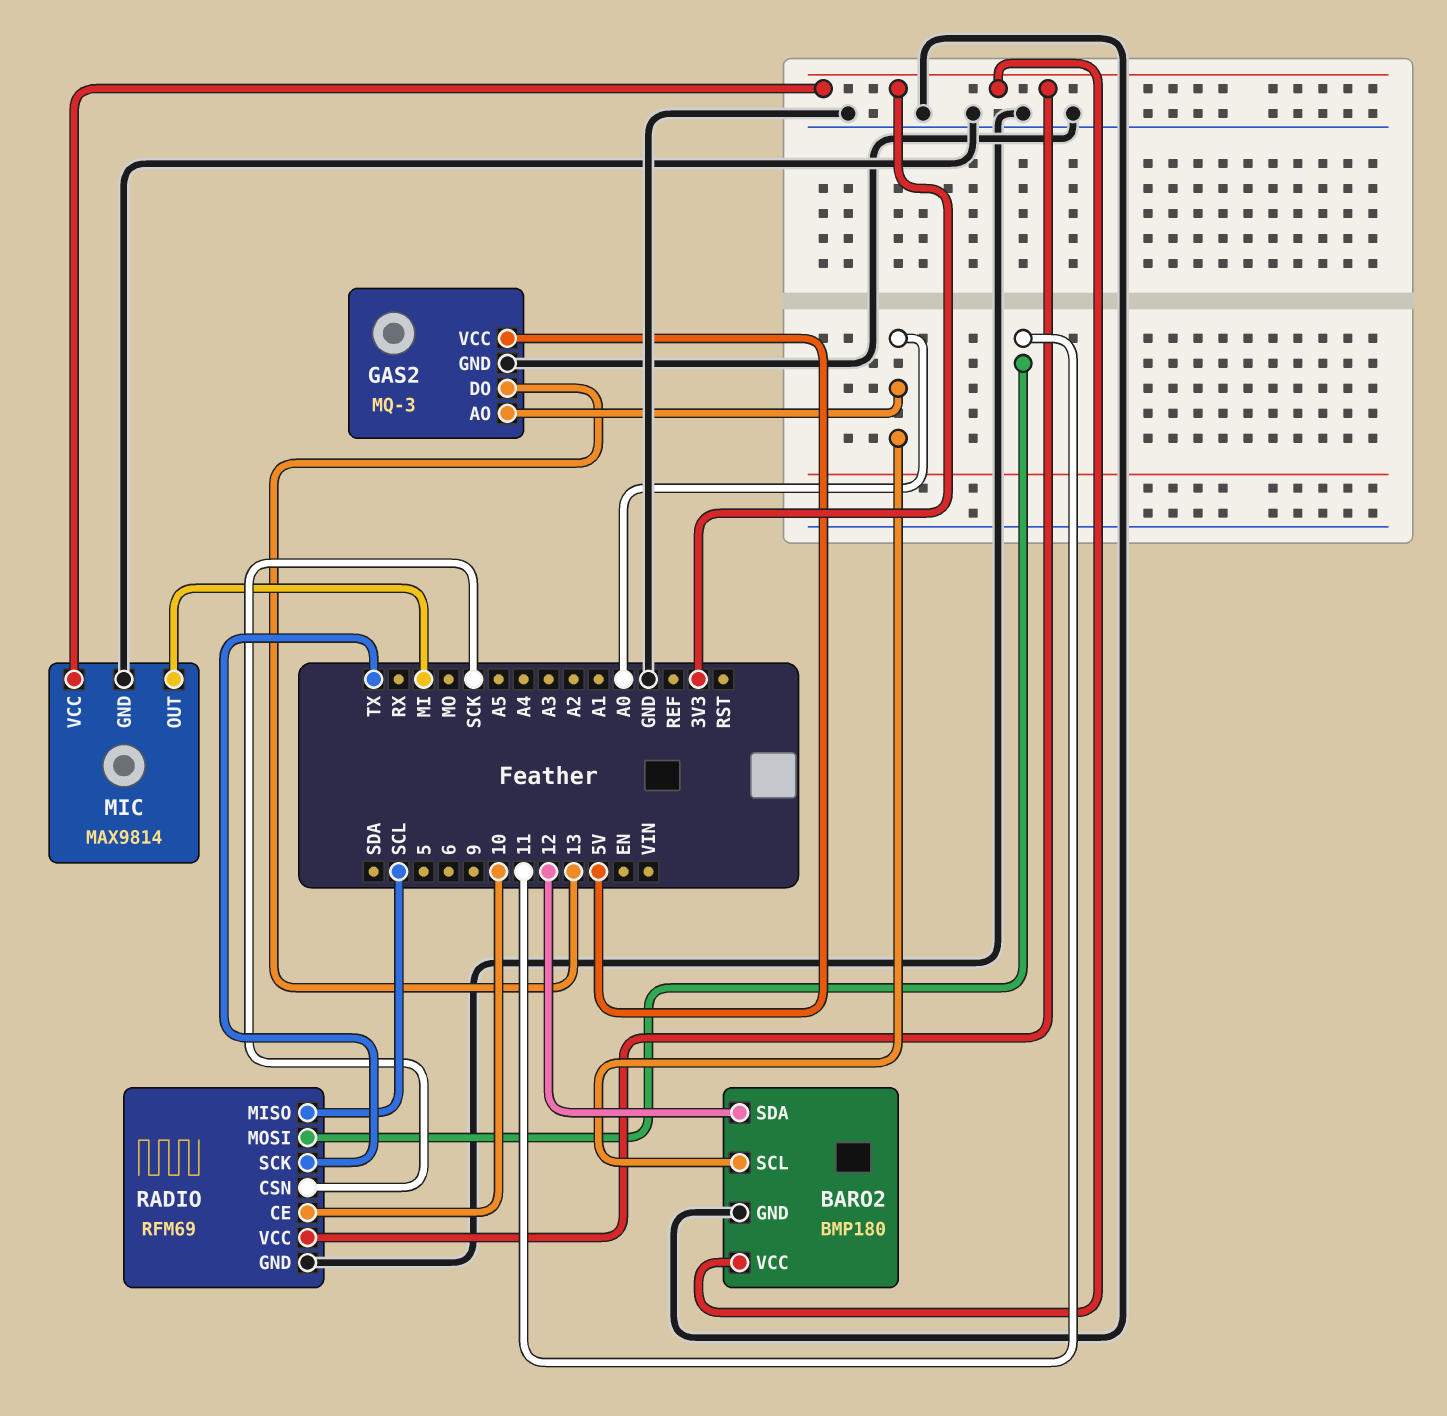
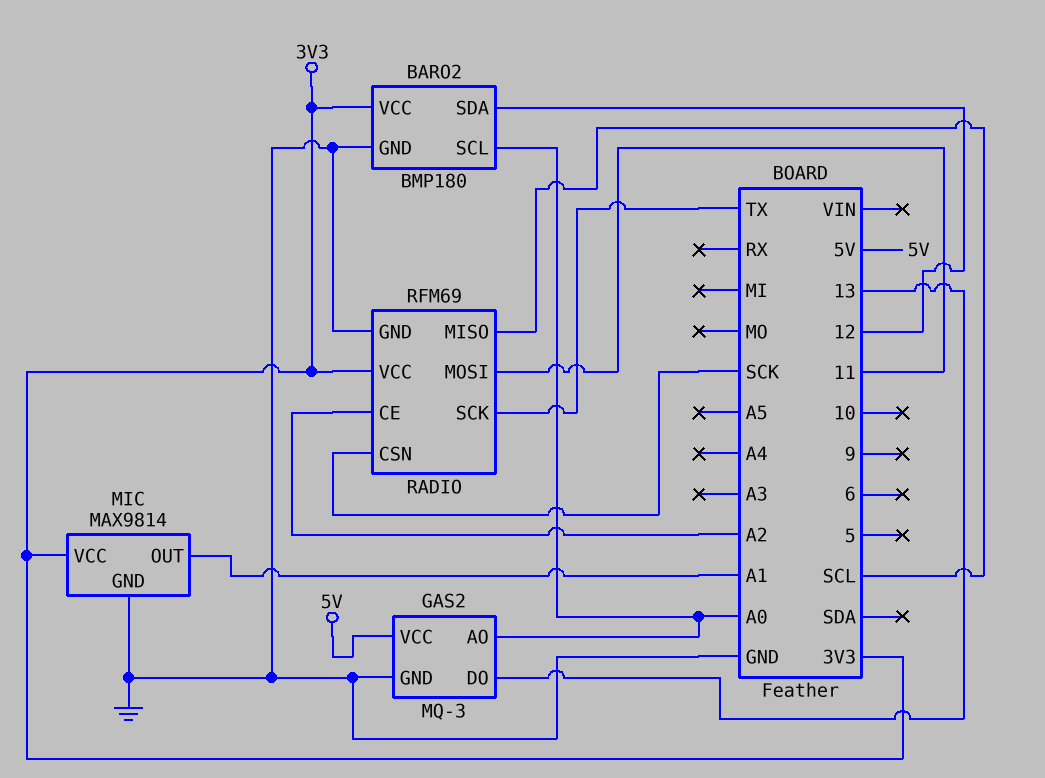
MIC pin OUT: MI -> A1
RADIO pin CE: 10 -> A2

